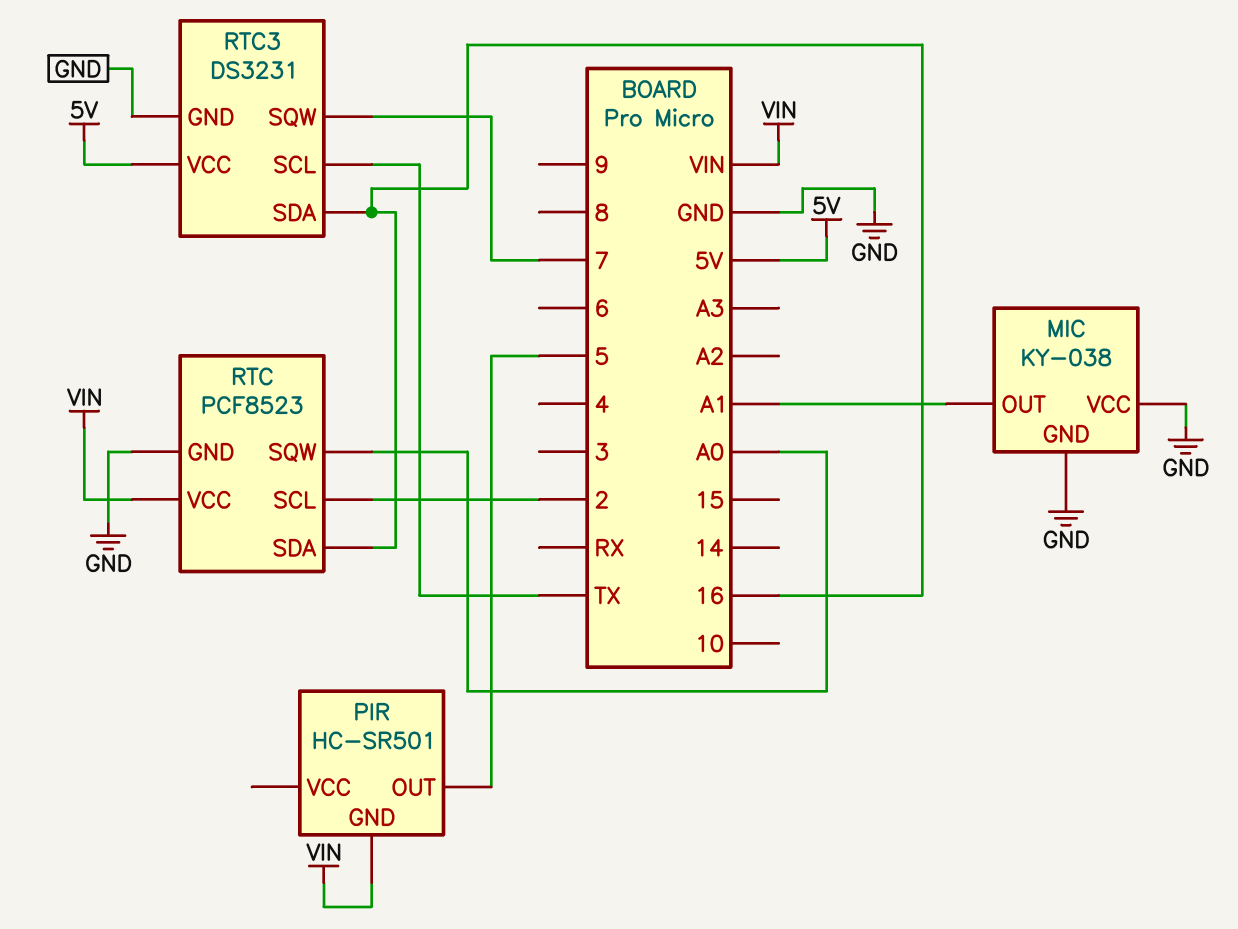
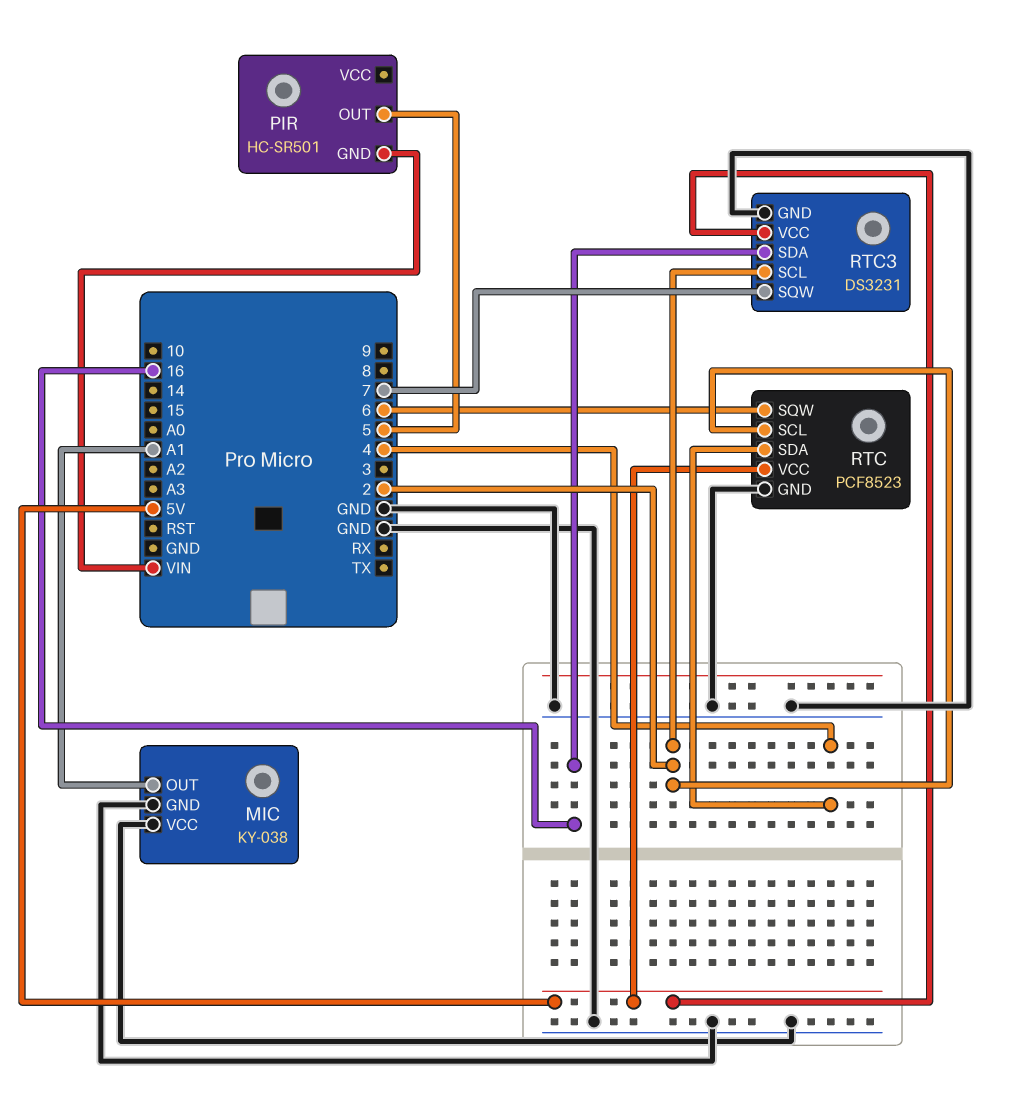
RTC pin SDA: 16 -> 4
RTC pin SQW: A0 -> 6
RTC pin VCC: VIN -> 5V
RTC3 pin SCL: TX -> 2

